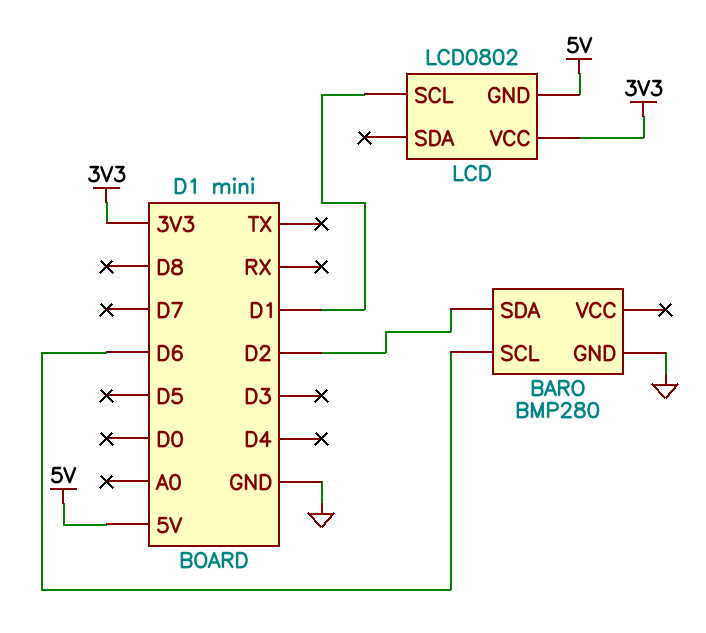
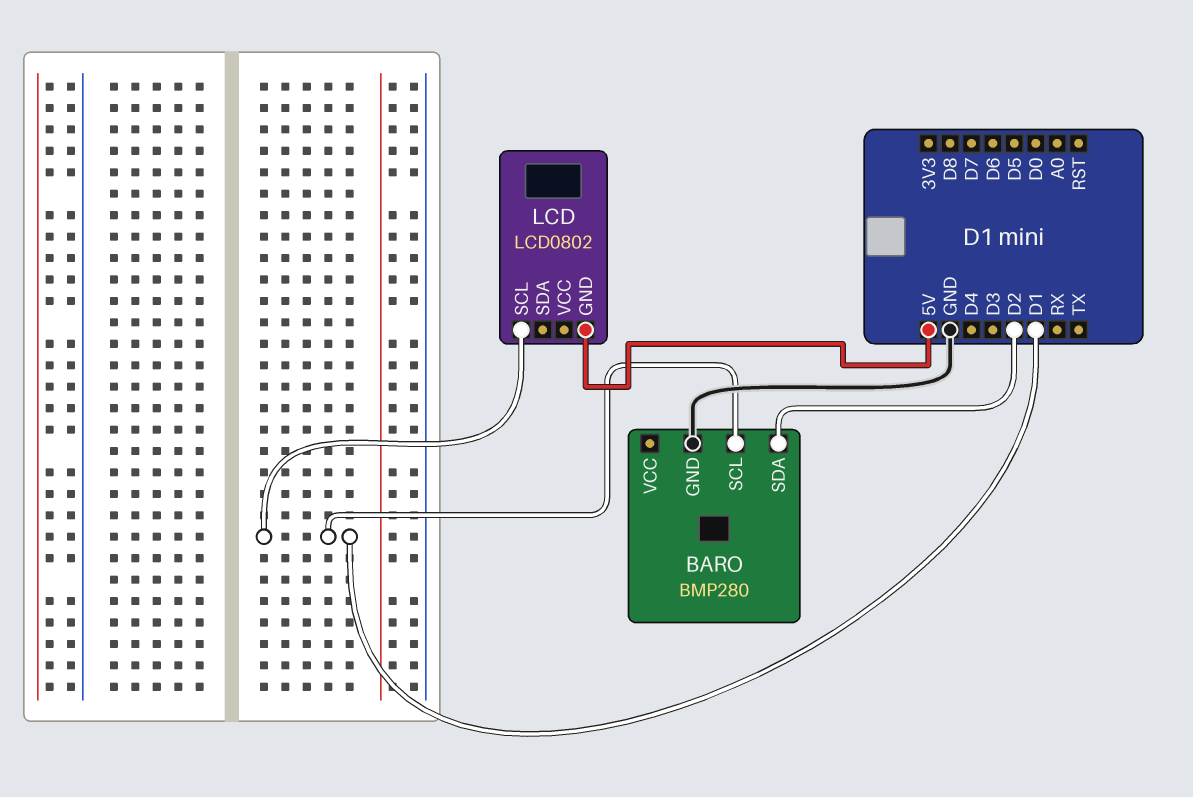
BARO pin SCL: D6 -> D1
LCD pin VCC: 3V3 -> none

